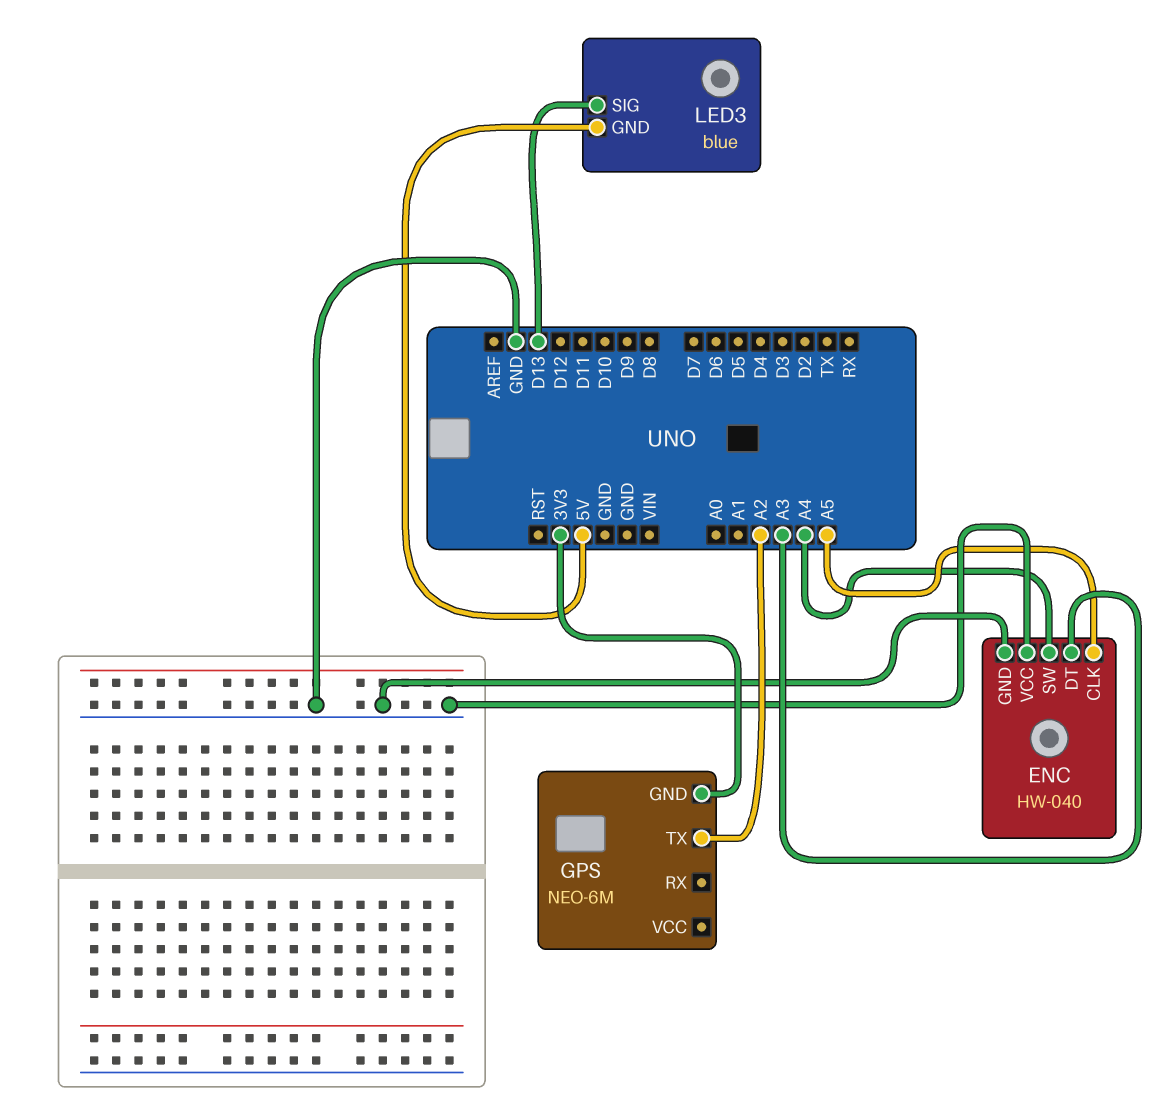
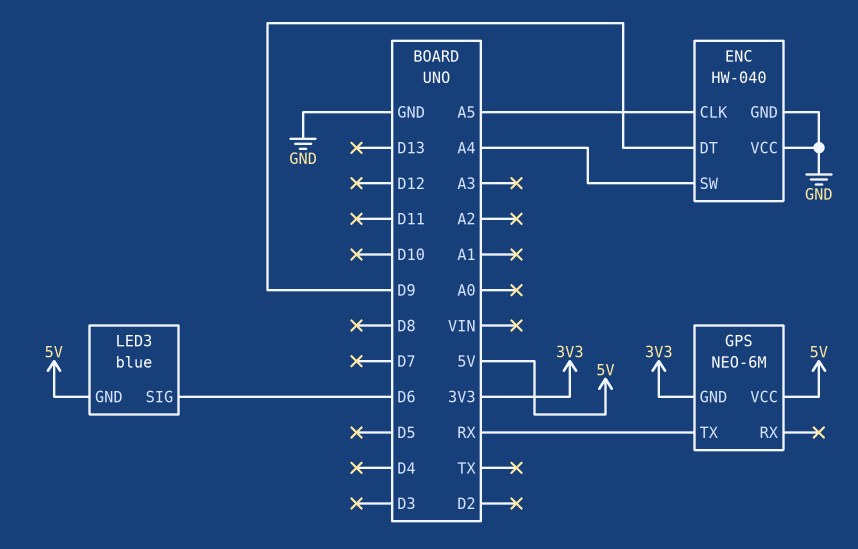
ENC pin DT: A3 -> D9
GPS pin TX: A2 -> RX
GPS pin VCC: none -> 5V
LED3 pin SIG: D13 -> D6

